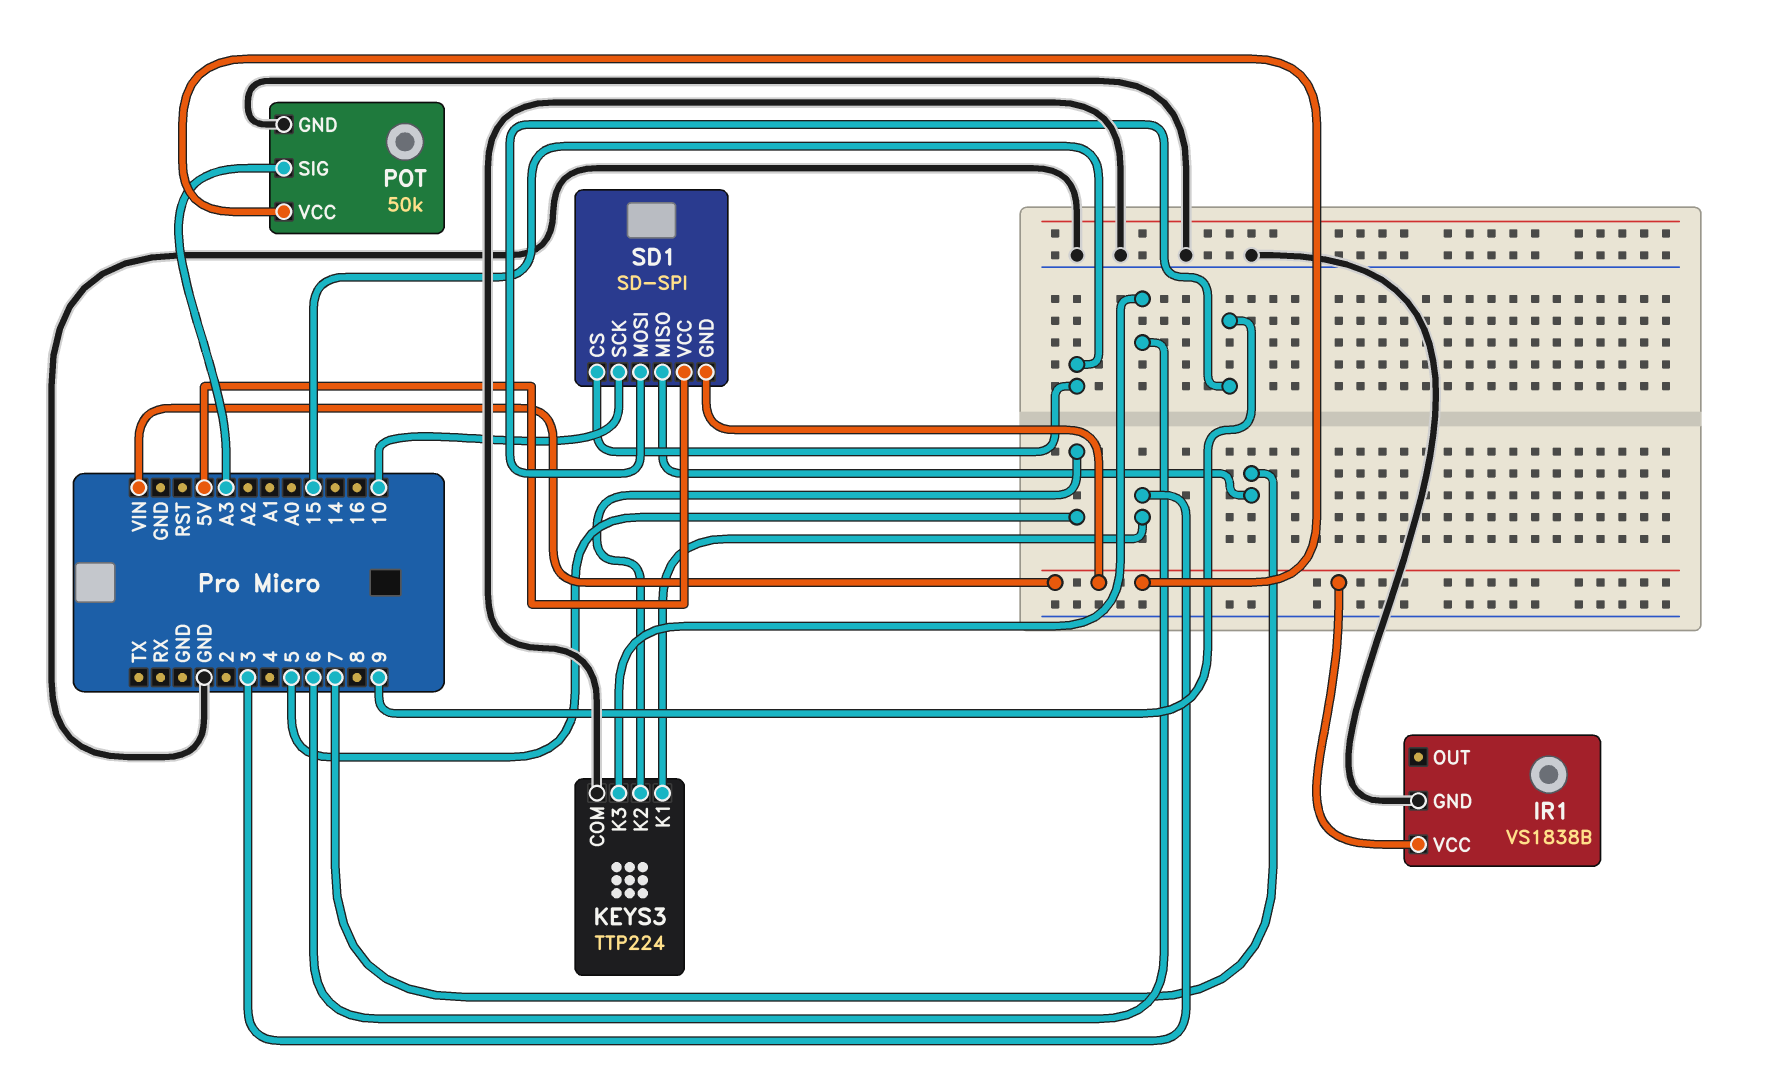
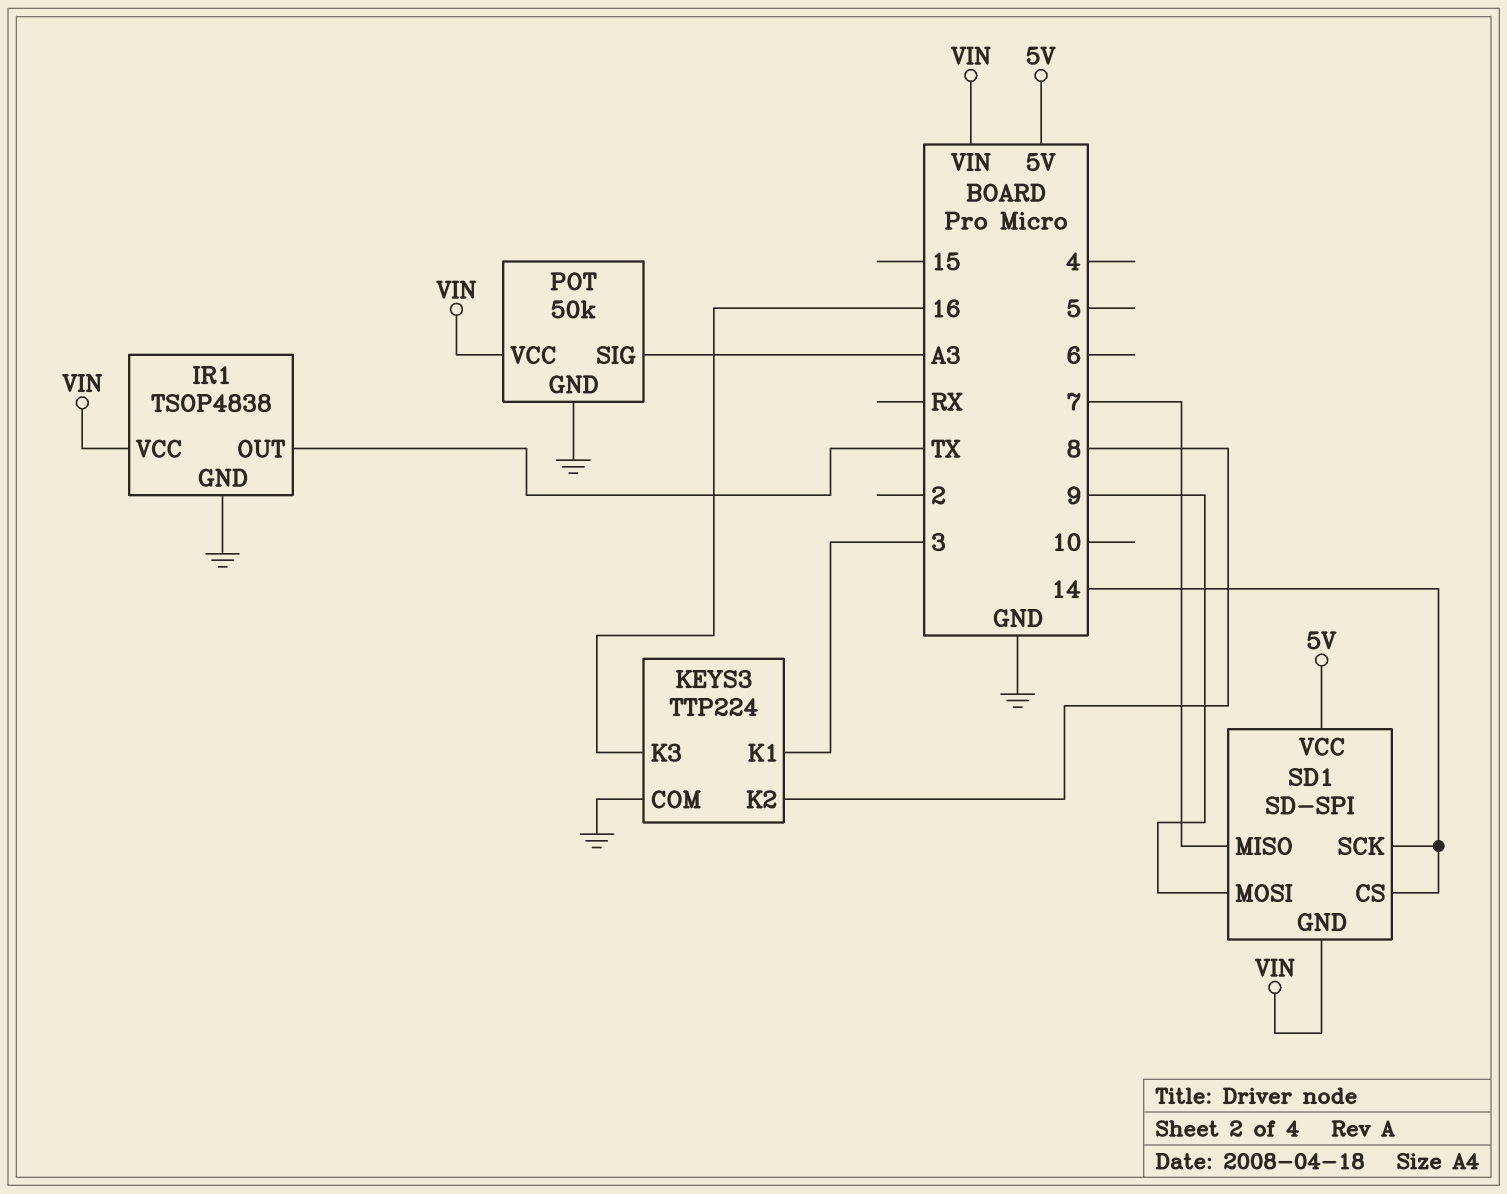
IR1: VS1838B -> TSOP4838
IR1 pin OUT: none -> TX
KEYS3 pin K2: 5 -> 8
KEYS3 pin K3: 6 -> 16
SD1 pin CS: 15 -> 14
SD1 pin SCK: 10 -> 14

